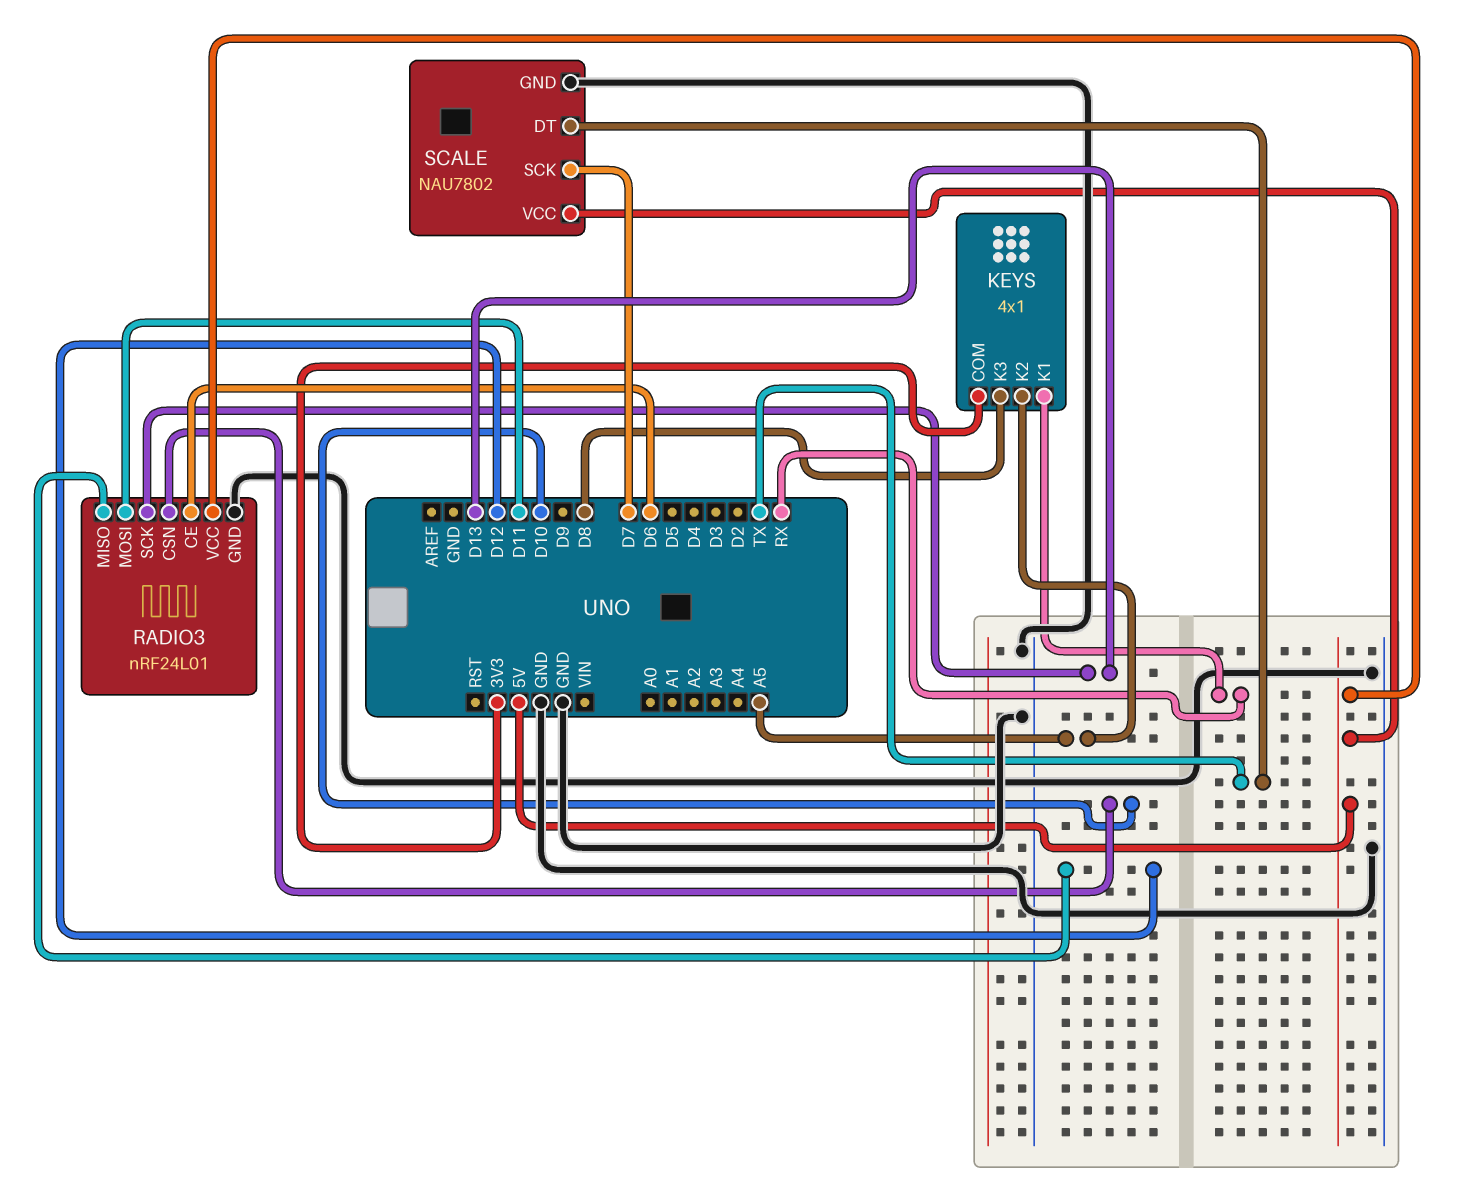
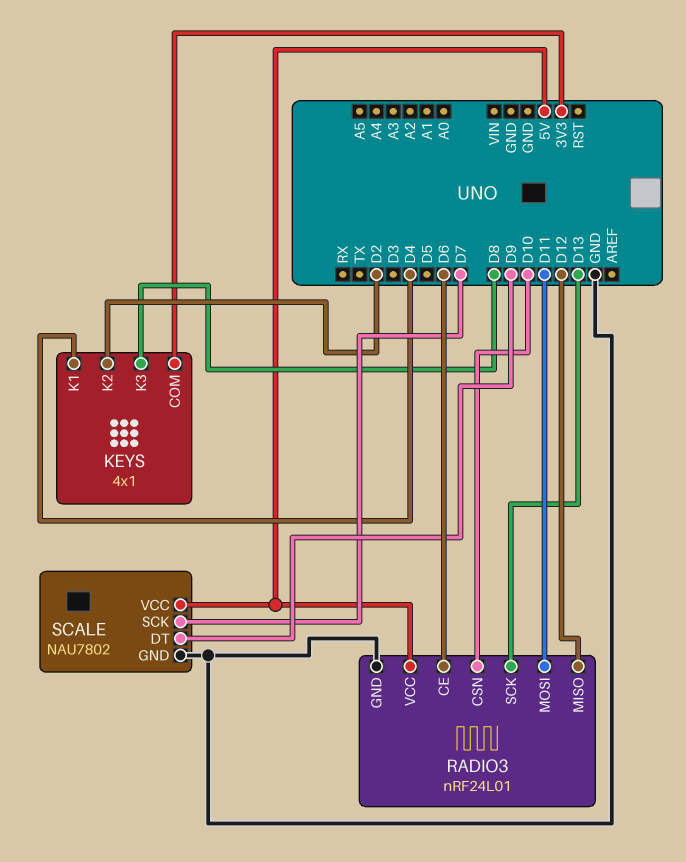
KEYS pin K1: RX -> D4
KEYS pin K2: A5 -> D2
SCALE pin DT: TX -> D9

